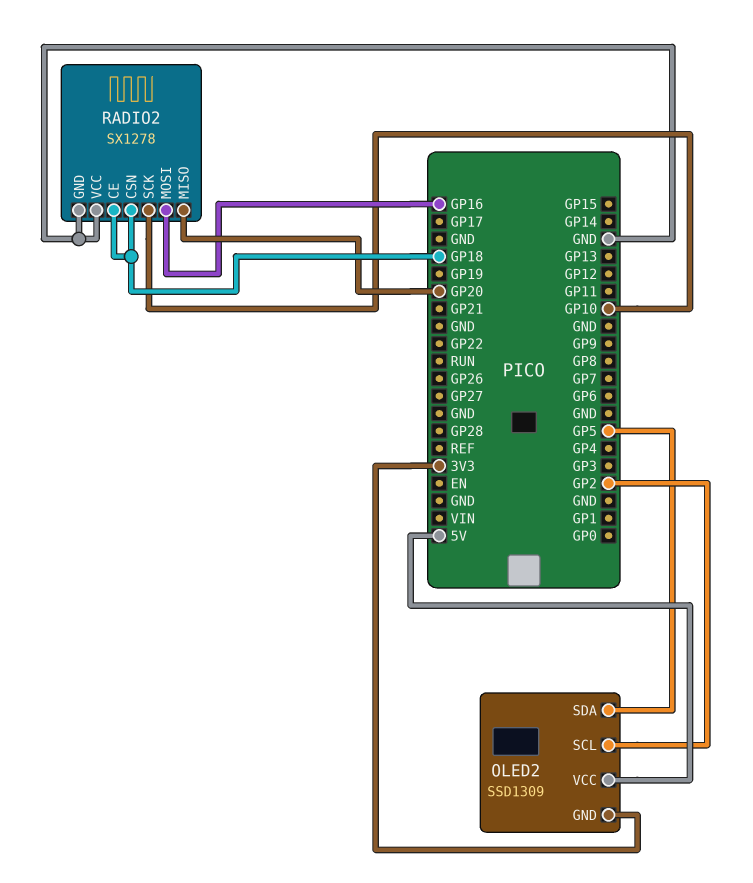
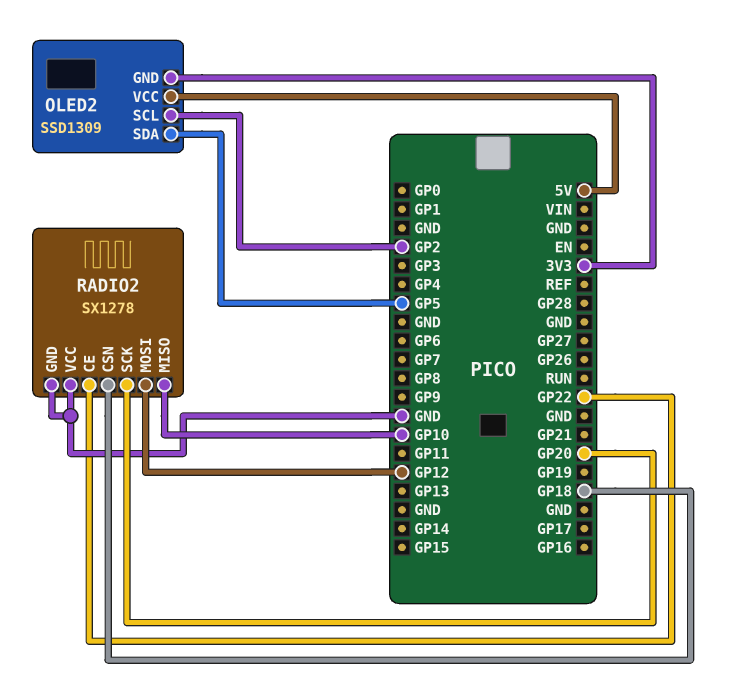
RADIO2 pin CE: GP18 -> GP22
RADIO2 pin MISO: GP20 -> GP10
RADIO2 pin MOSI: GP16 -> GP12
RADIO2 pin SCK: GP10 -> GP20

